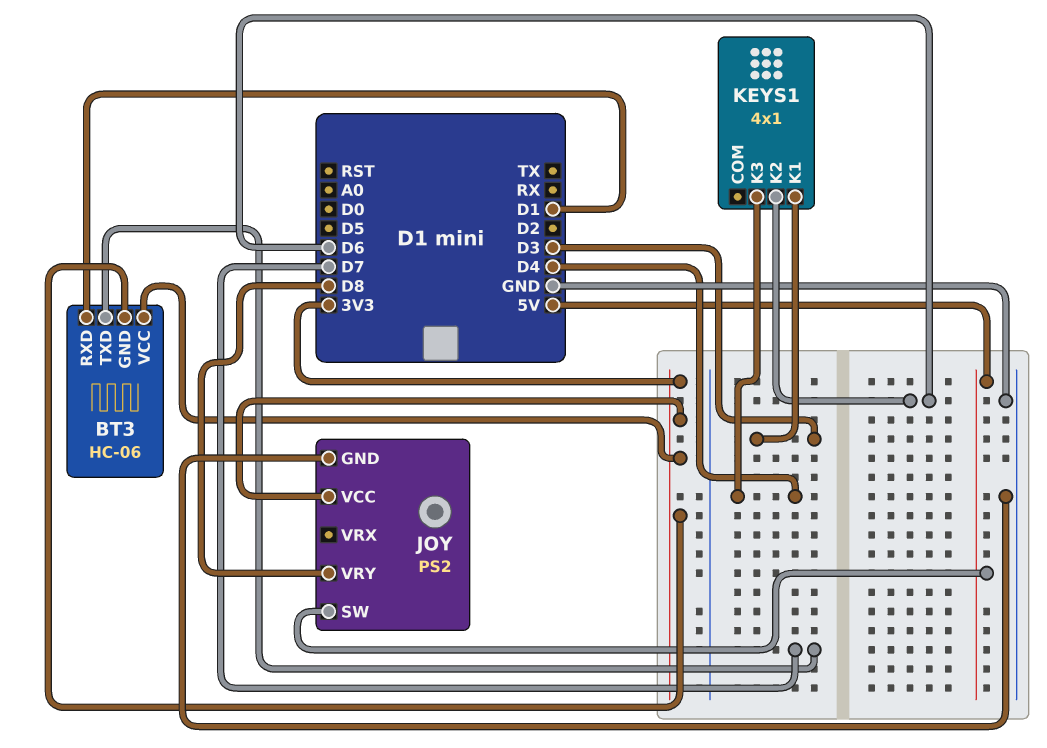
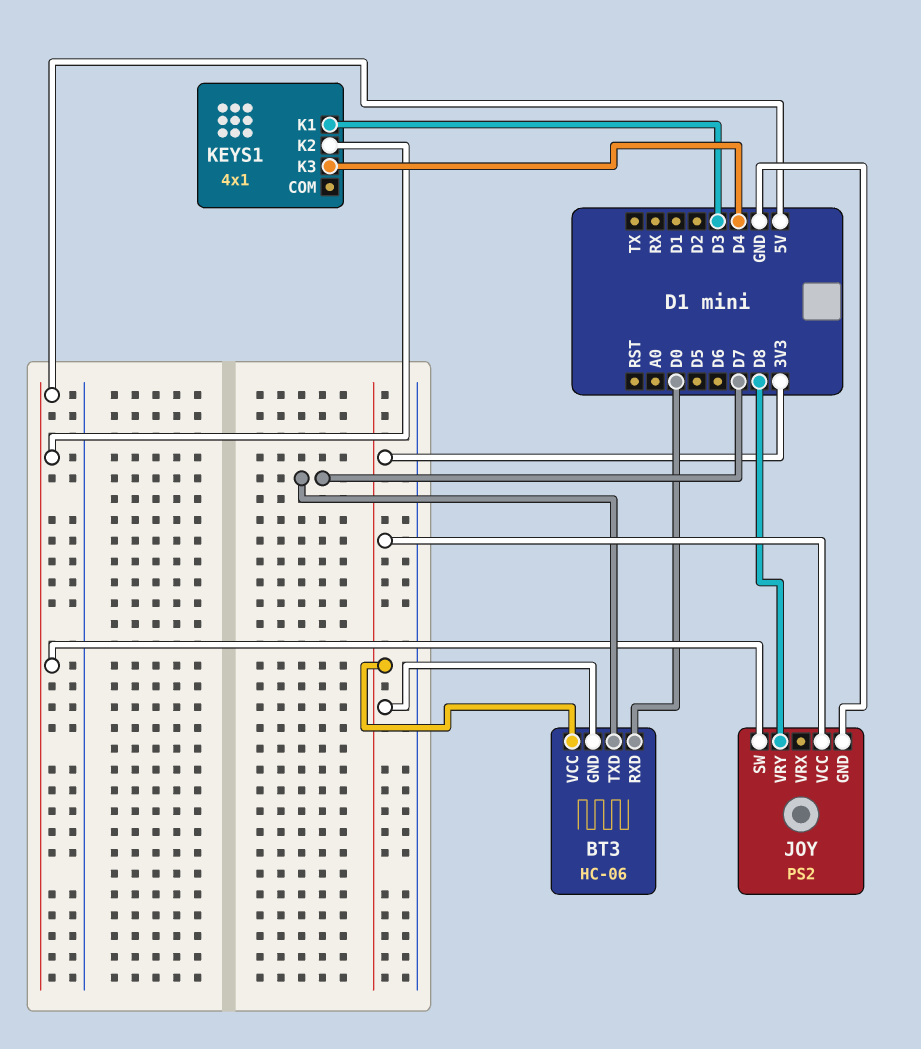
BT3 pin RXD: D1 -> D0
KEYS1 pin K2: D6 -> 5V

